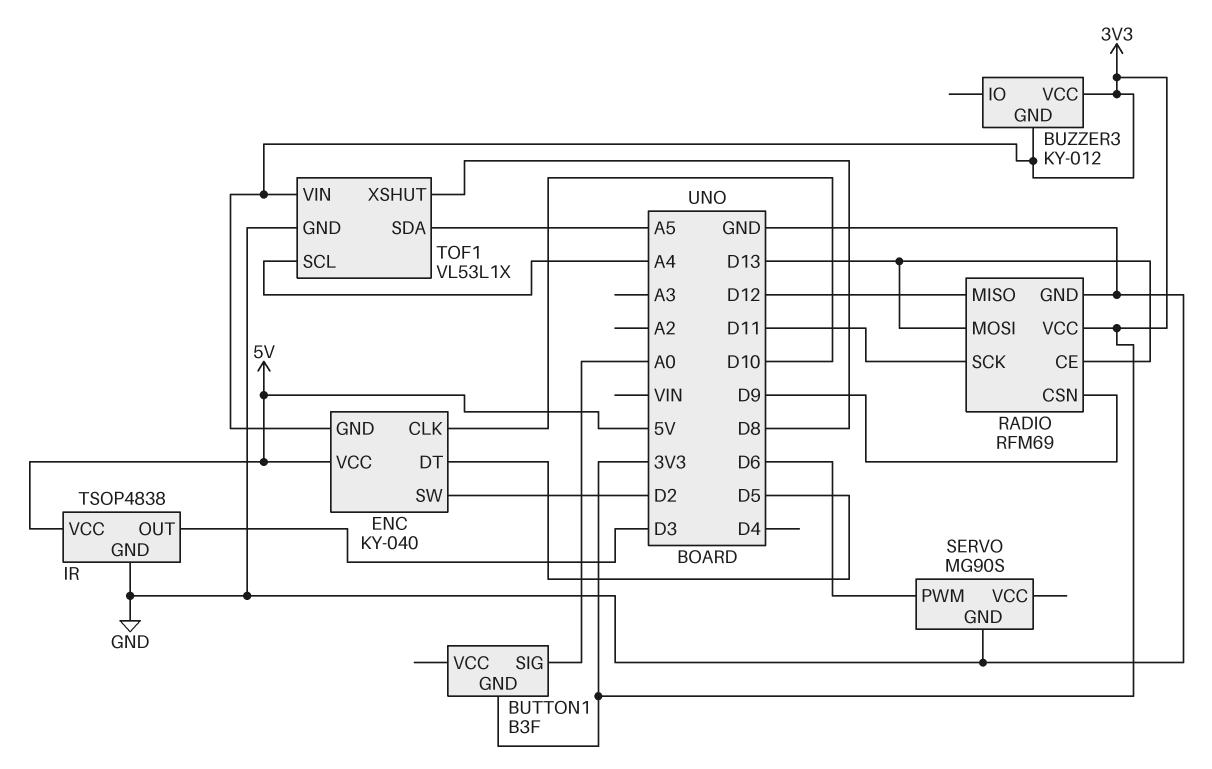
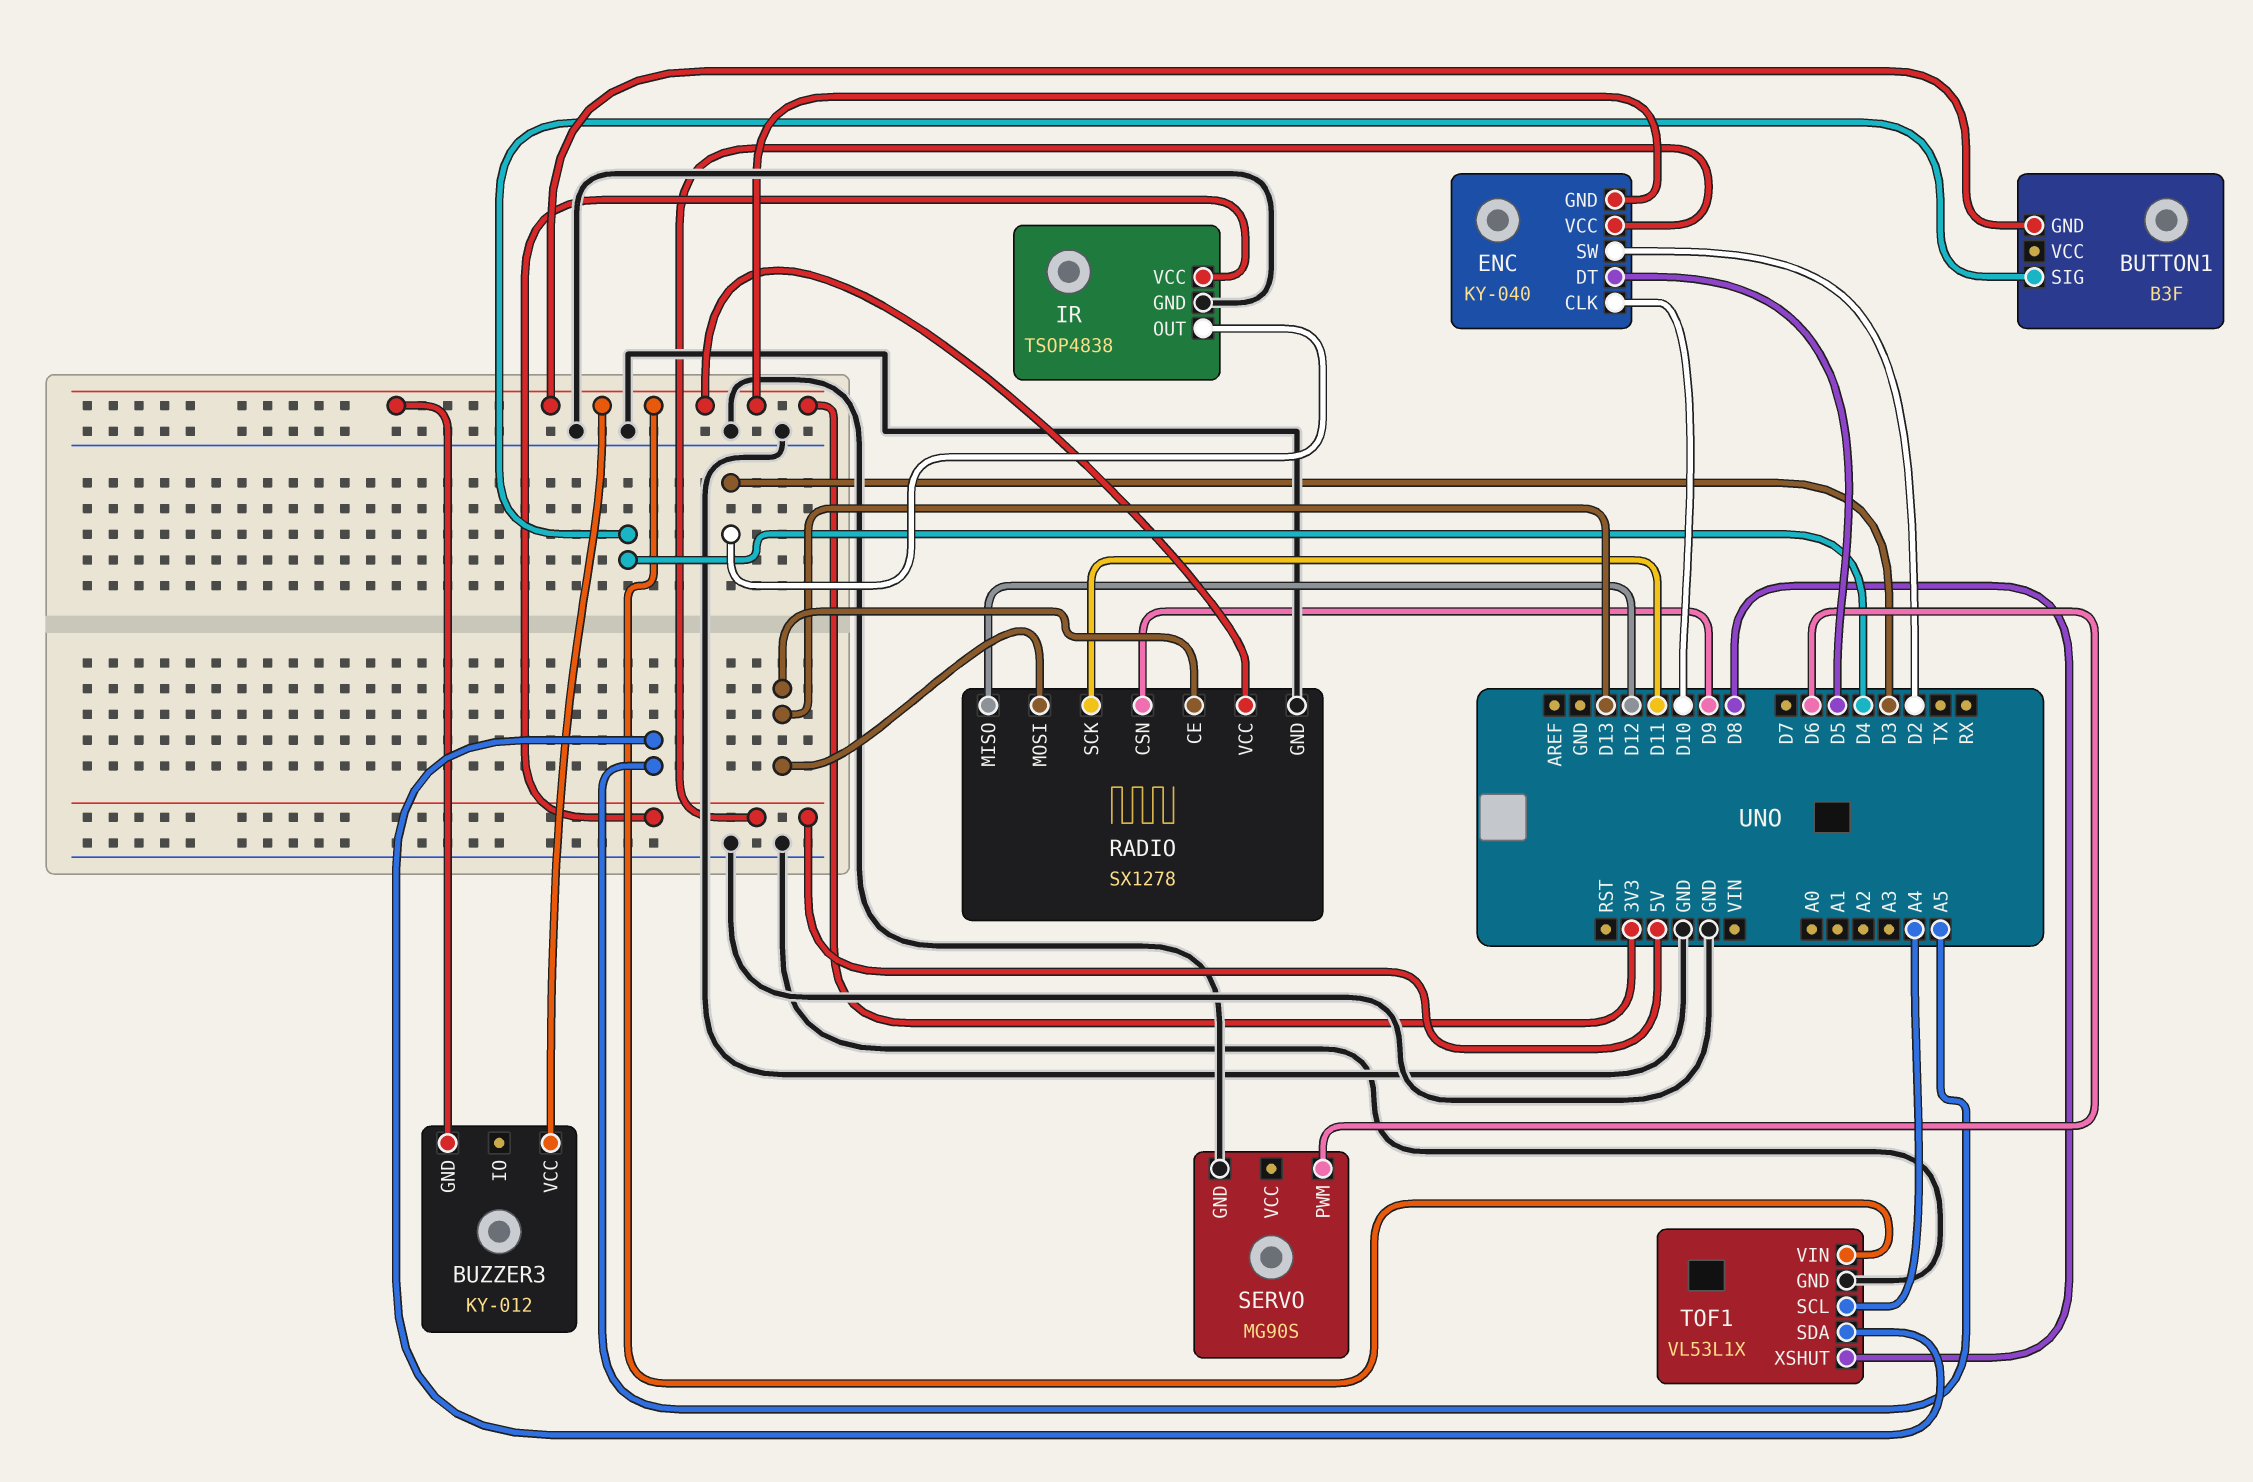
BUTTON1 pin SIG: A0 -> D4
RADIO: RFM69 -> SX1278

